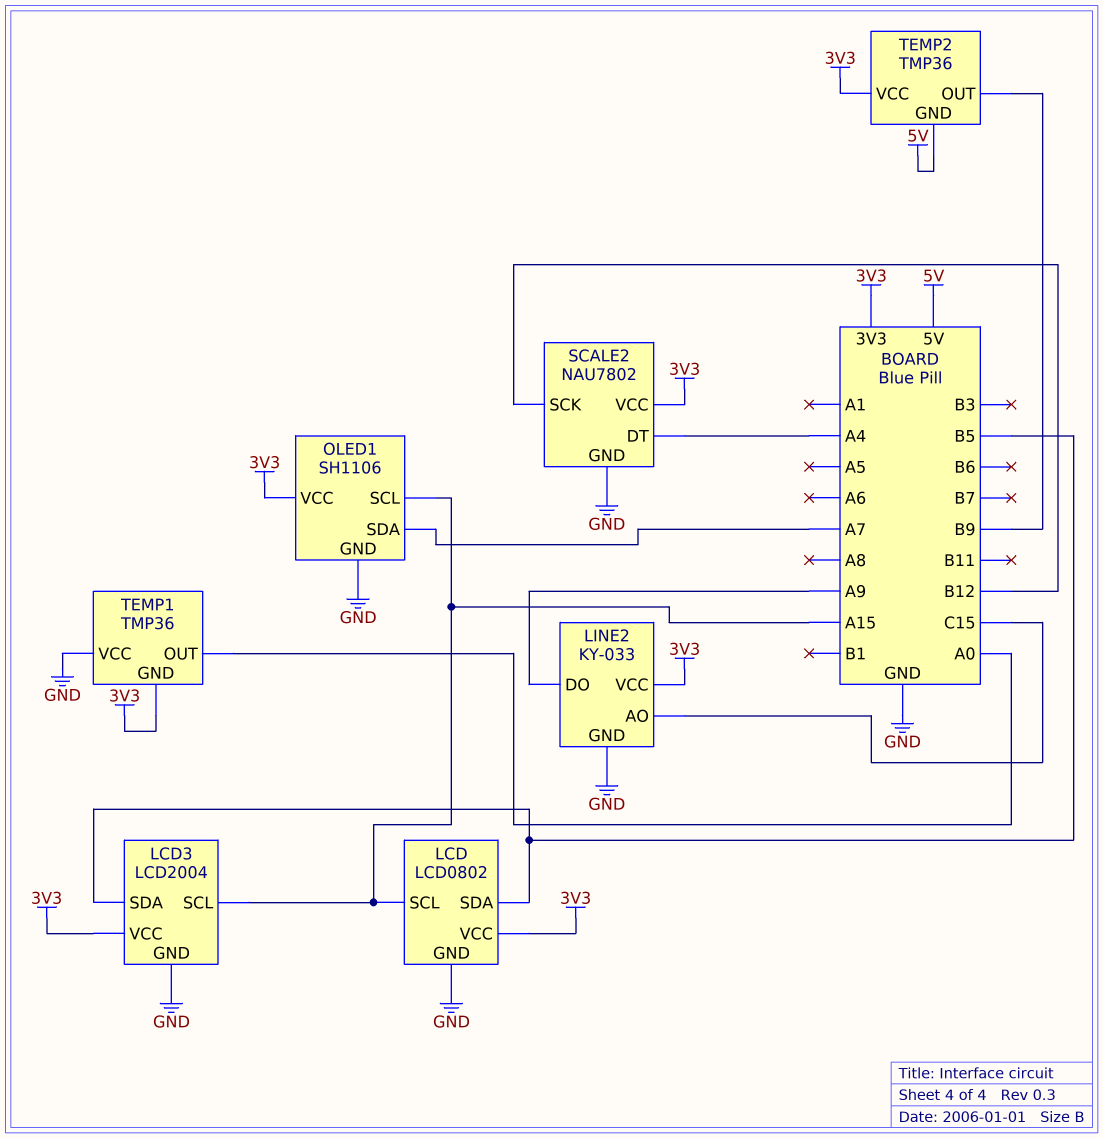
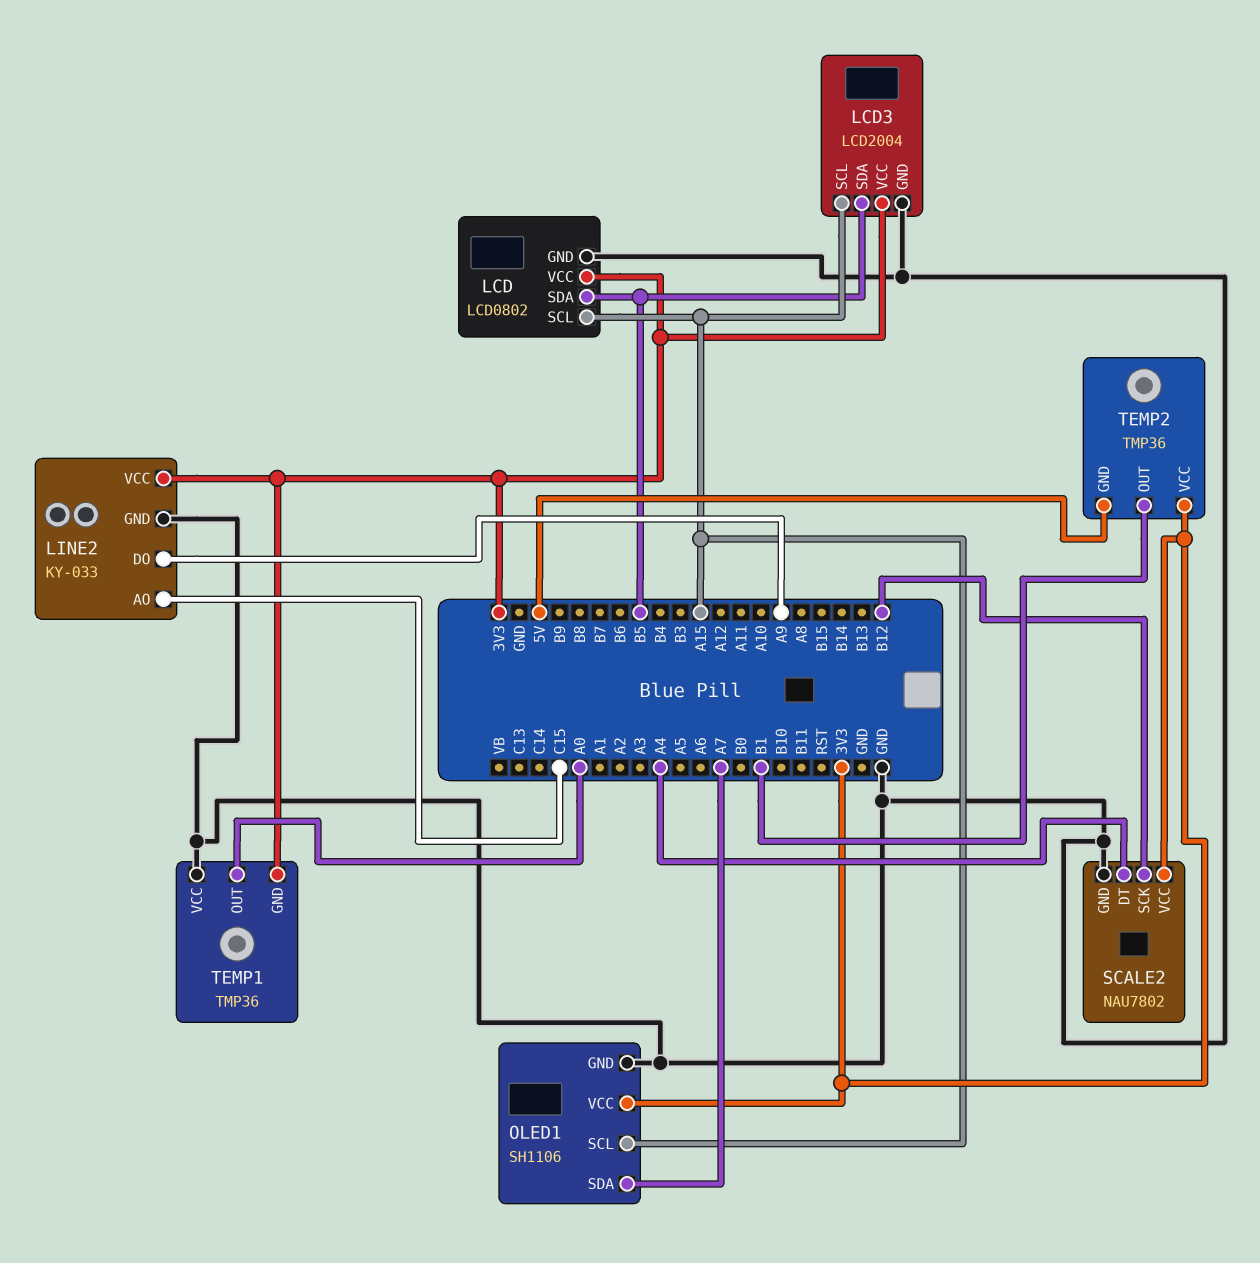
TEMP2 pin OUT: B9 -> B1

